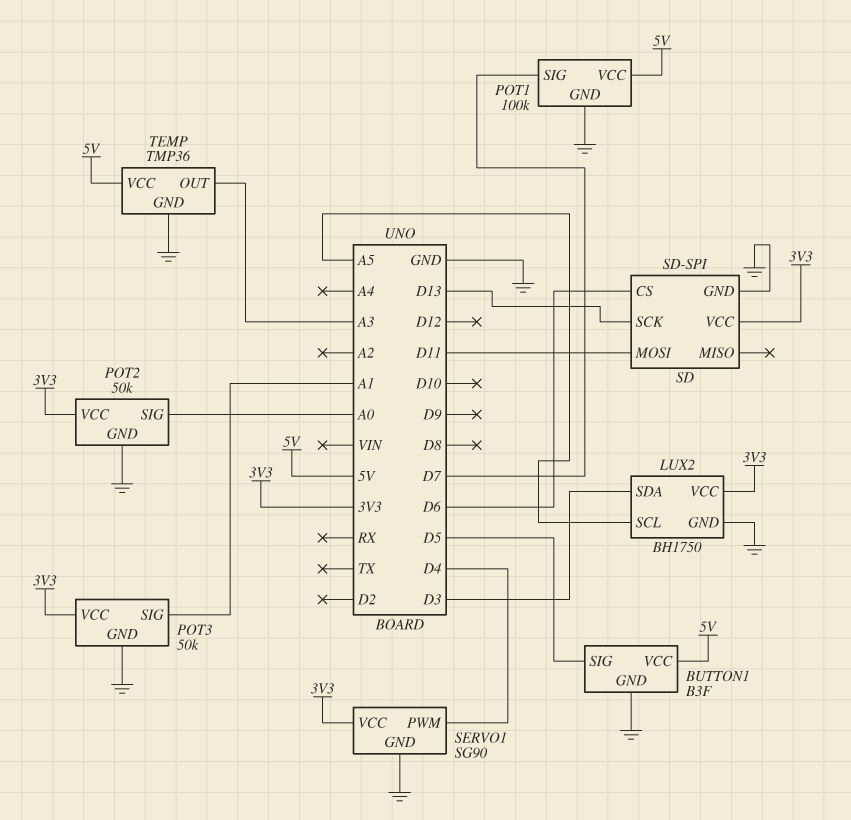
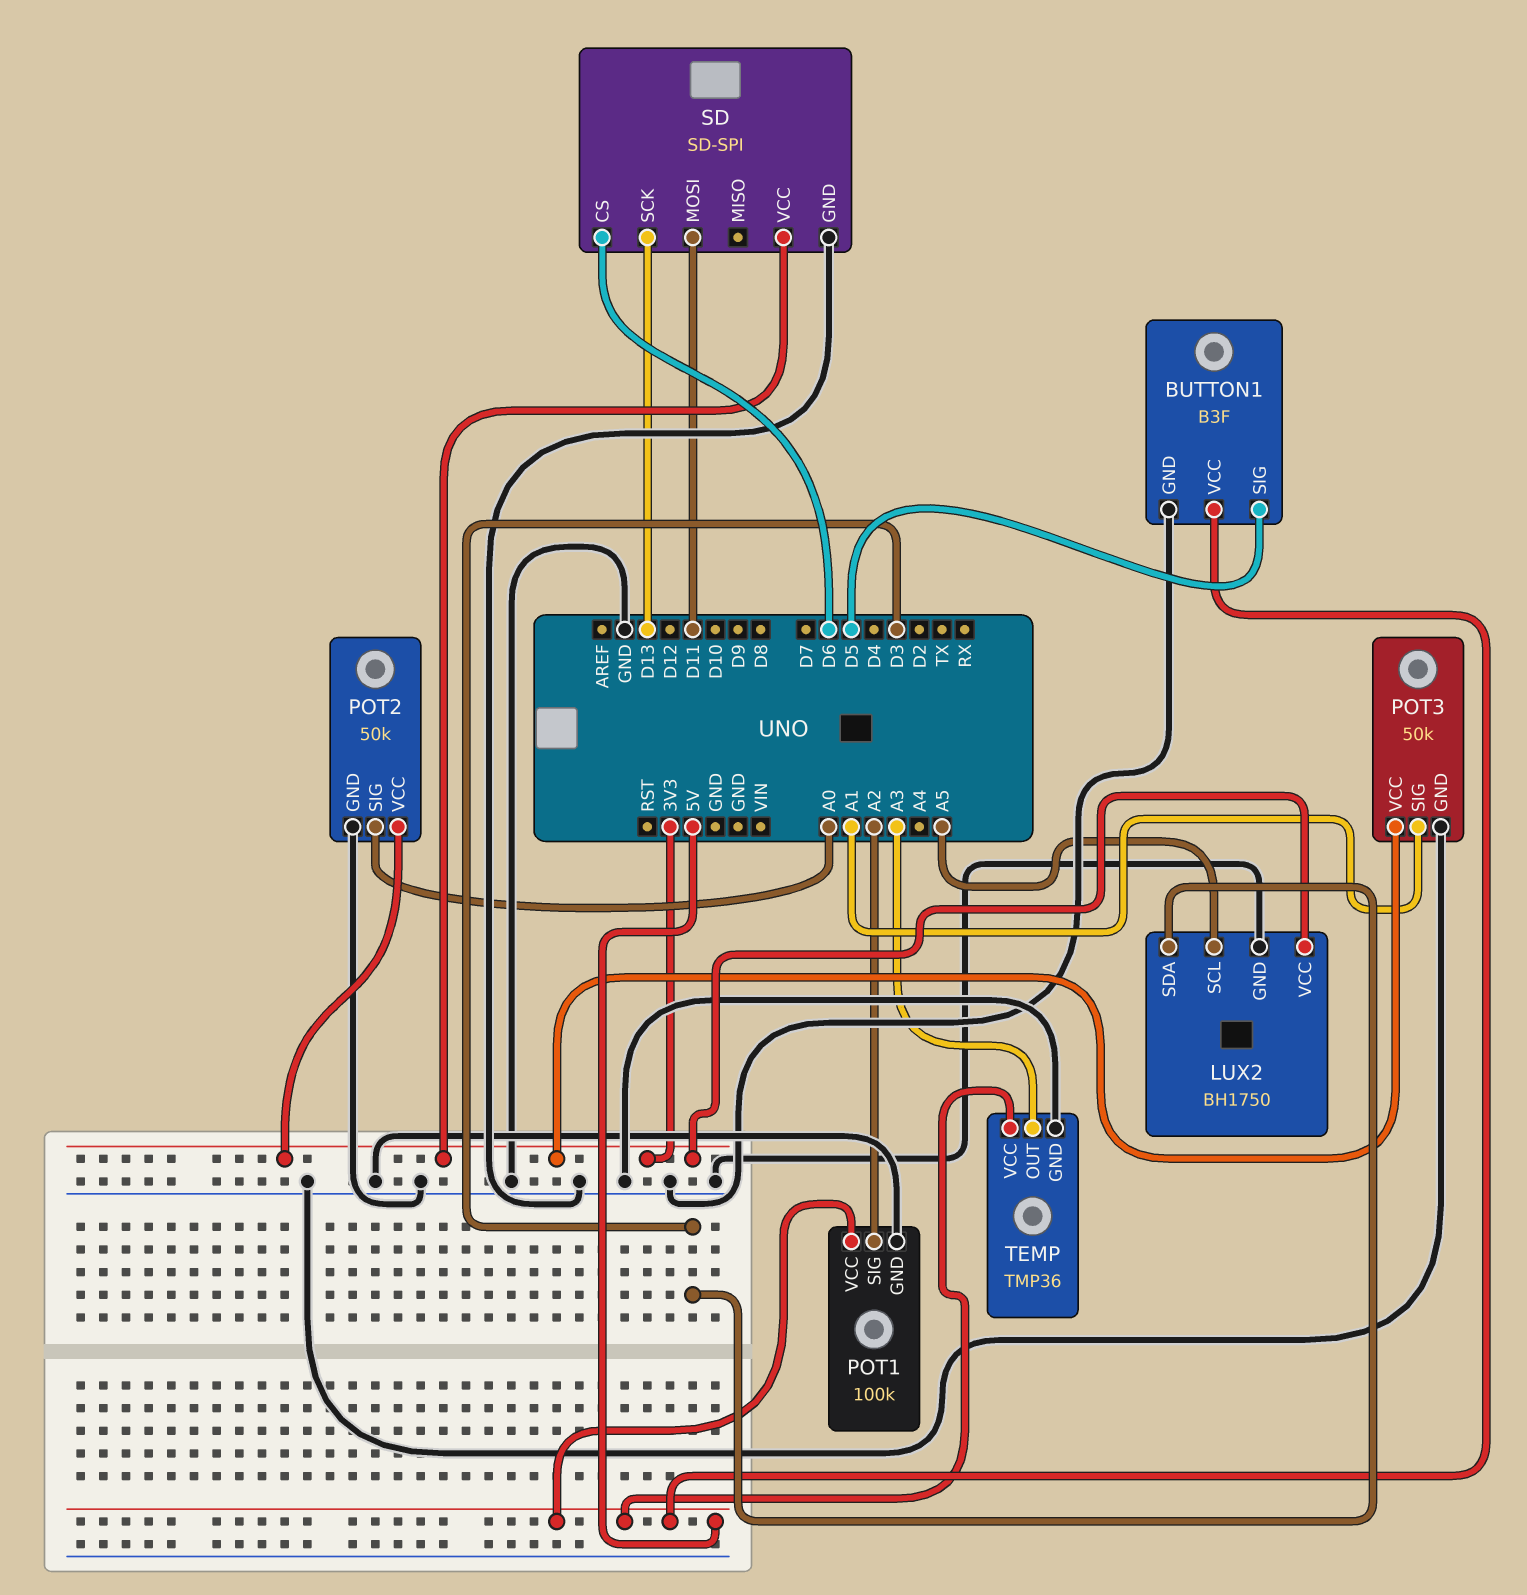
POT1 pin SIG: D7 -> A2
SERVO1: SG90 -> none
SERVO1 pin GND: GND -> none
SERVO1 pin PWM: D4 -> none
SERVO1 pin VCC: 3V3 -> none

